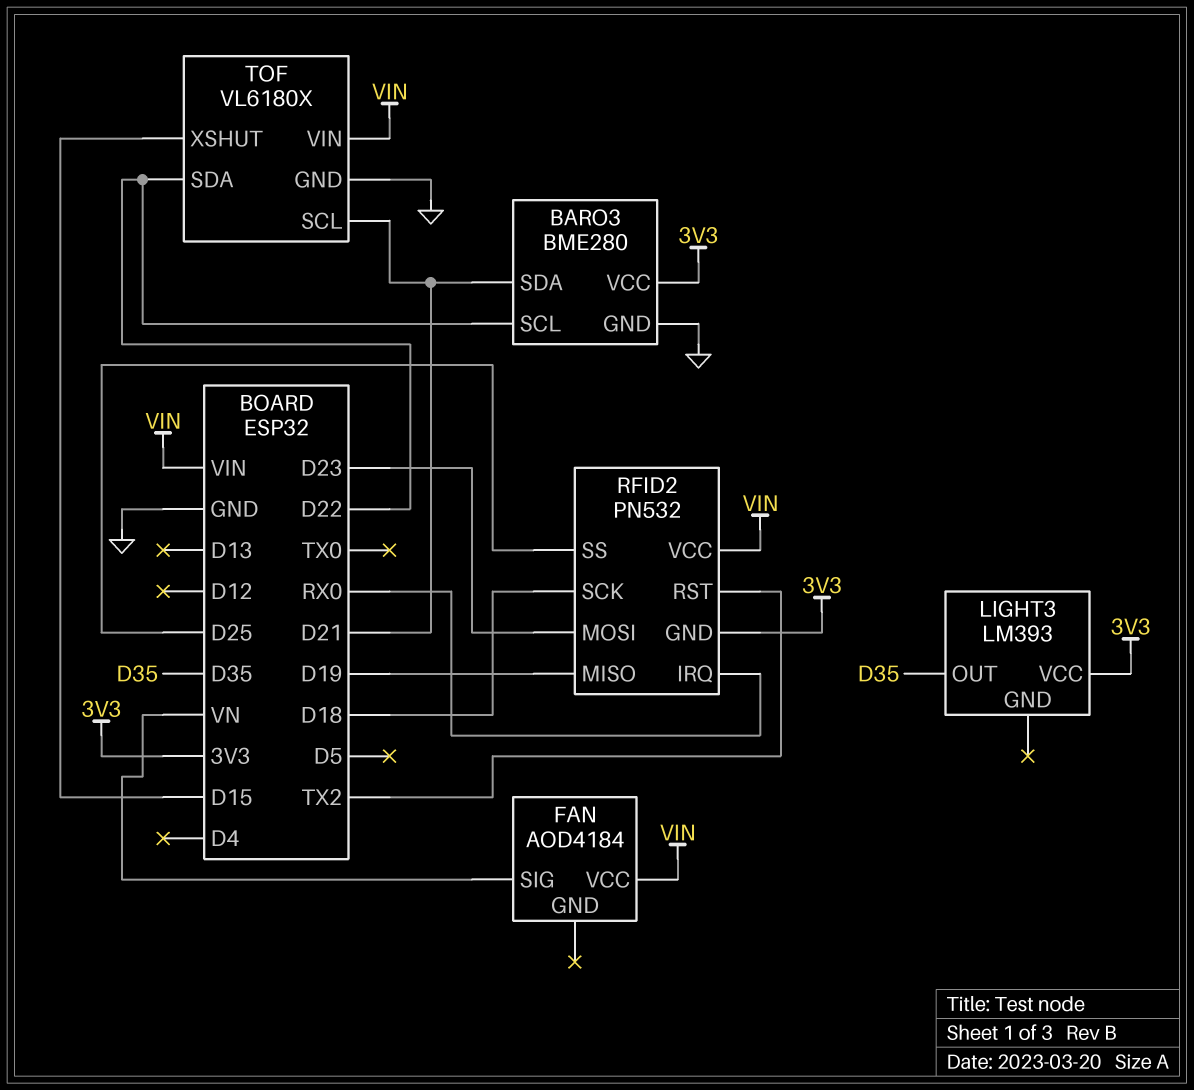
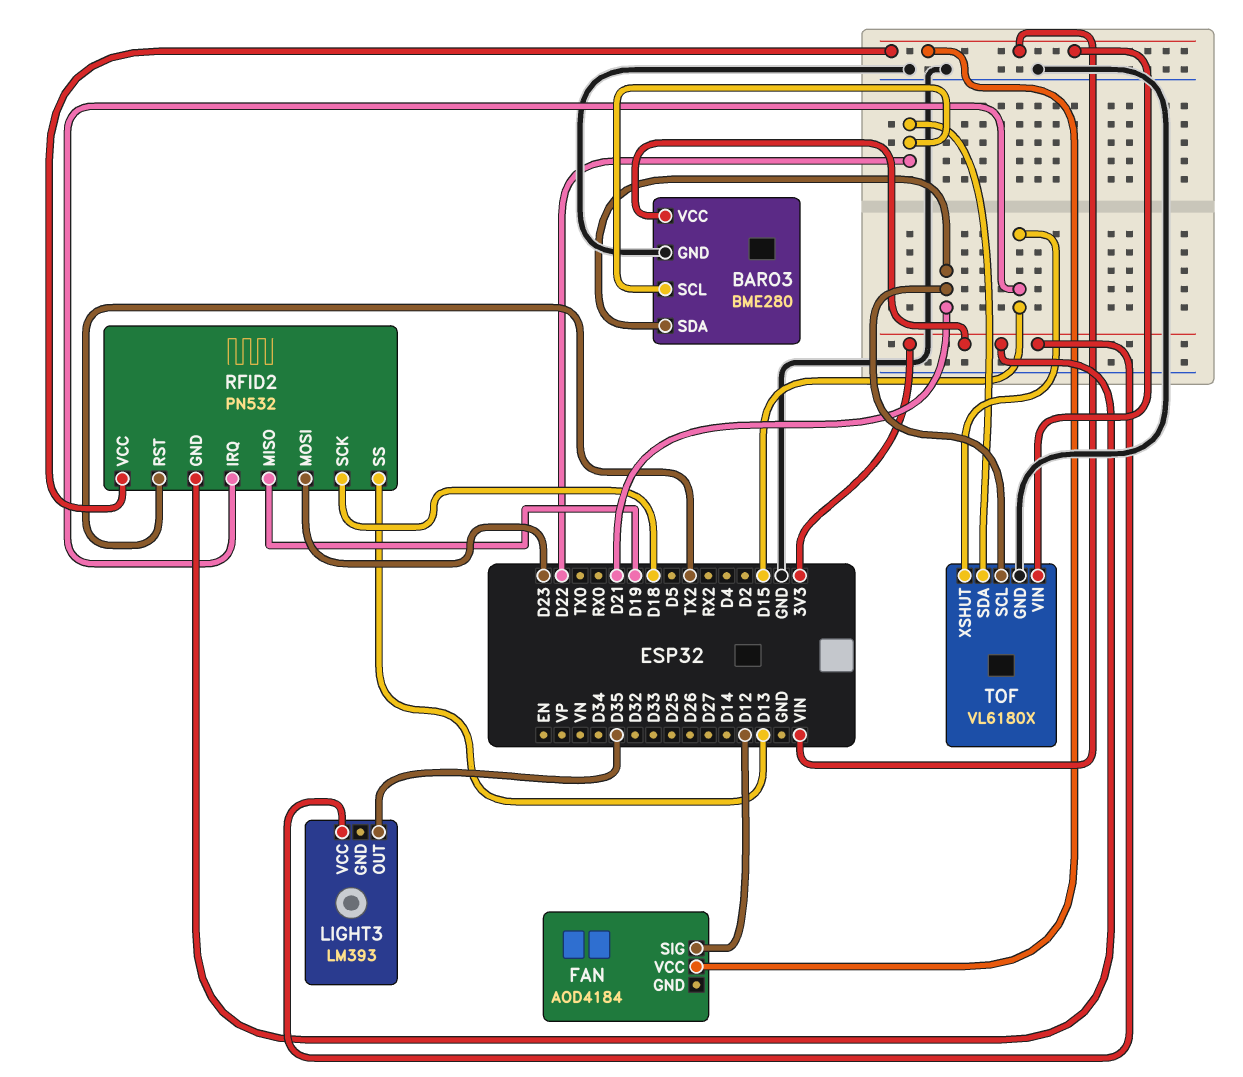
FAN pin SIG: VN -> D12
RFID2 pin IRQ: RX0 -> D15
RFID2 pin SS: D25 -> D13

